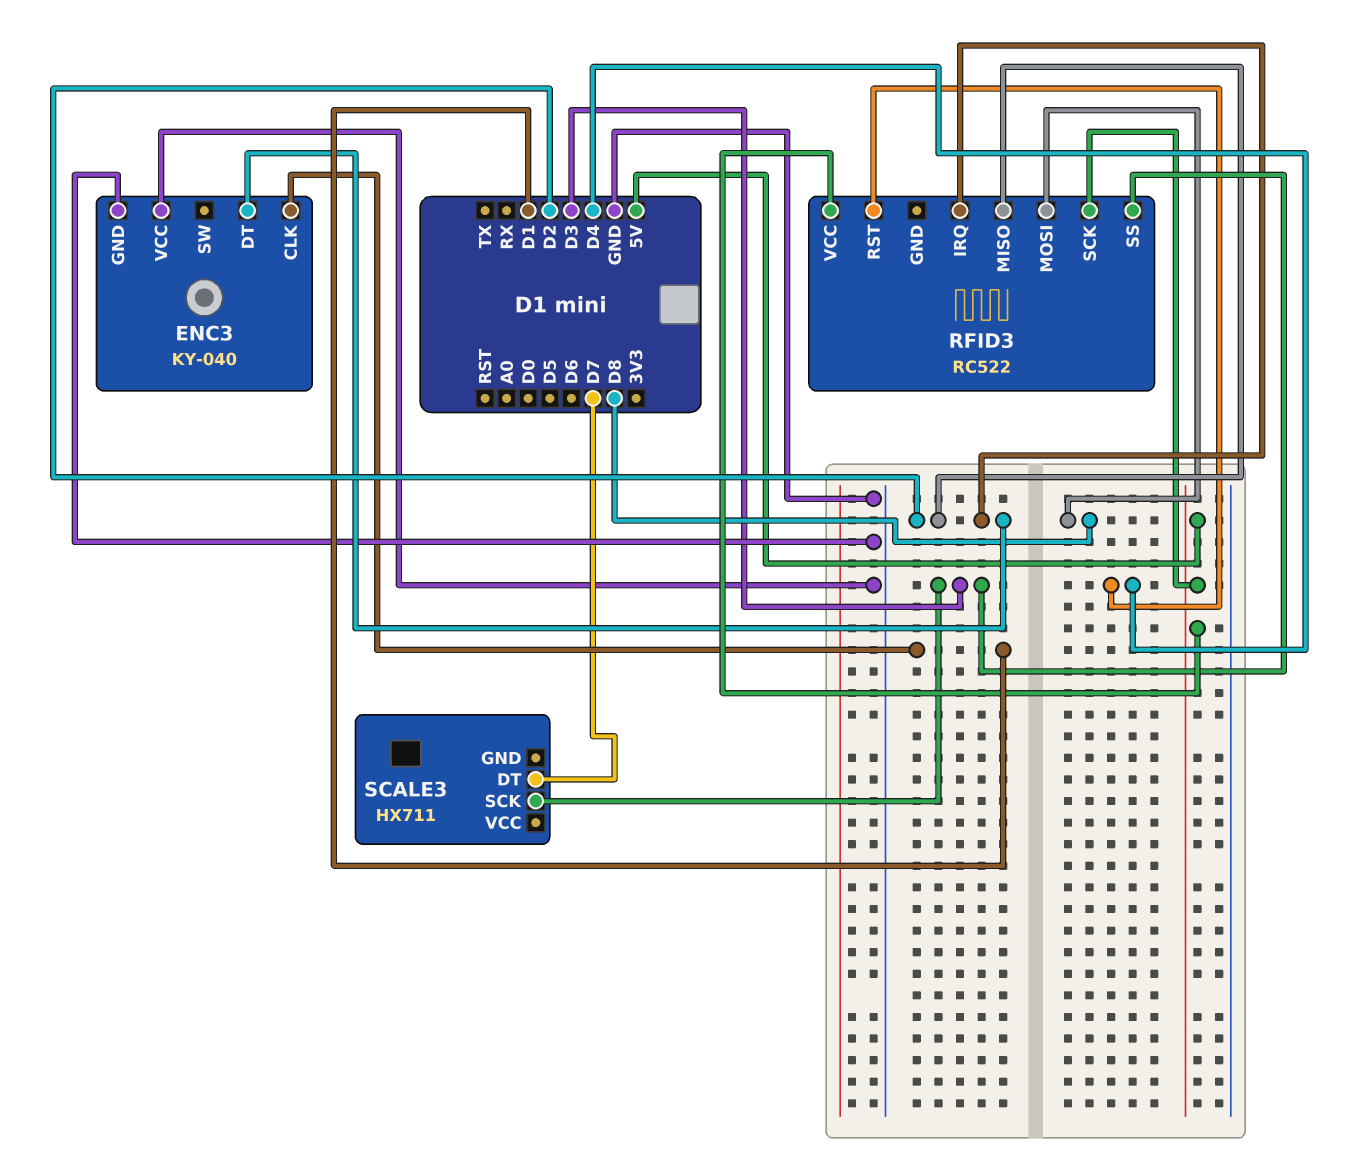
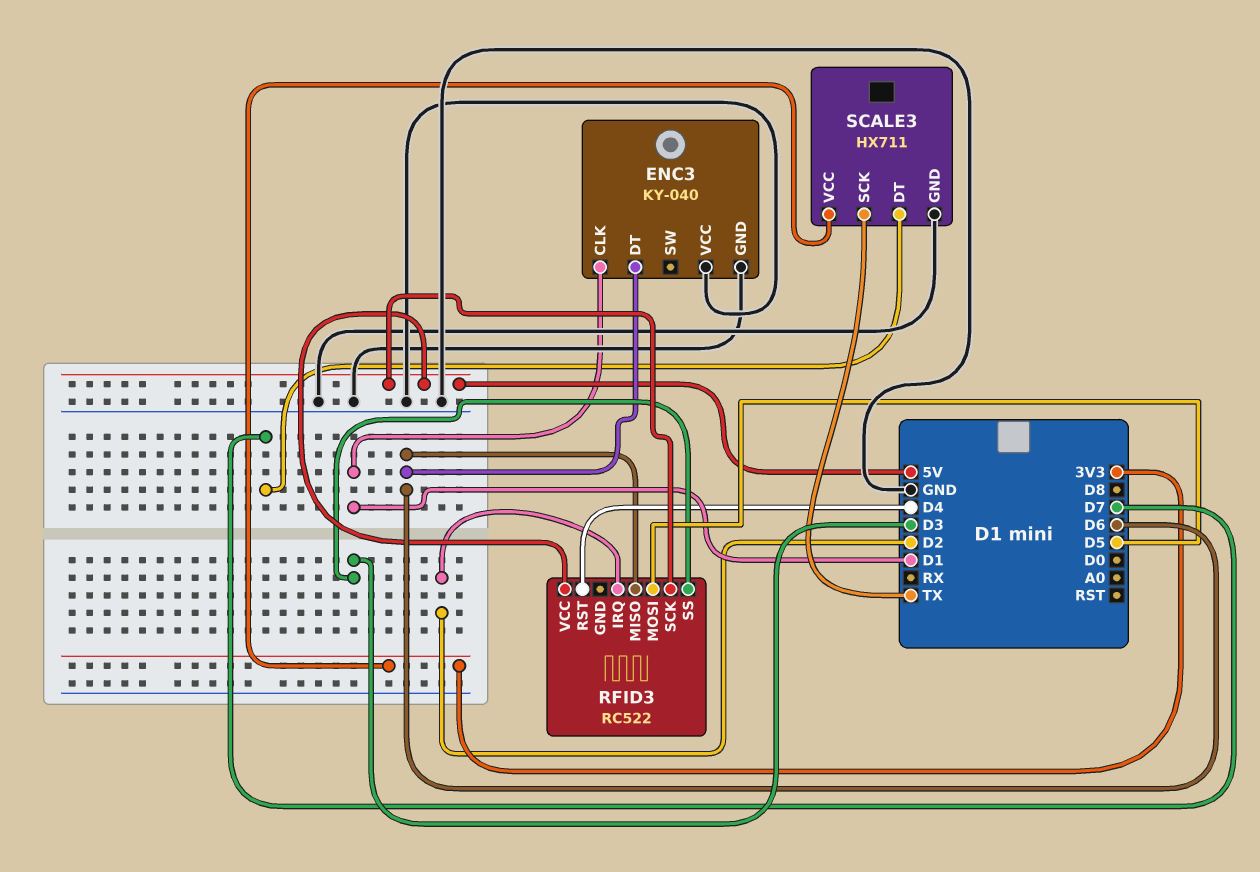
ENC3 pin DT: D2 -> D6
RFID3 pin MISO: D2 -> D6
RFID3 pin MOSI: D8 -> D5
SCALE3 pin GND: none -> GND
SCALE3 pin SCK: D3 -> TX
SCALE3 pin VCC: none -> 3V3

